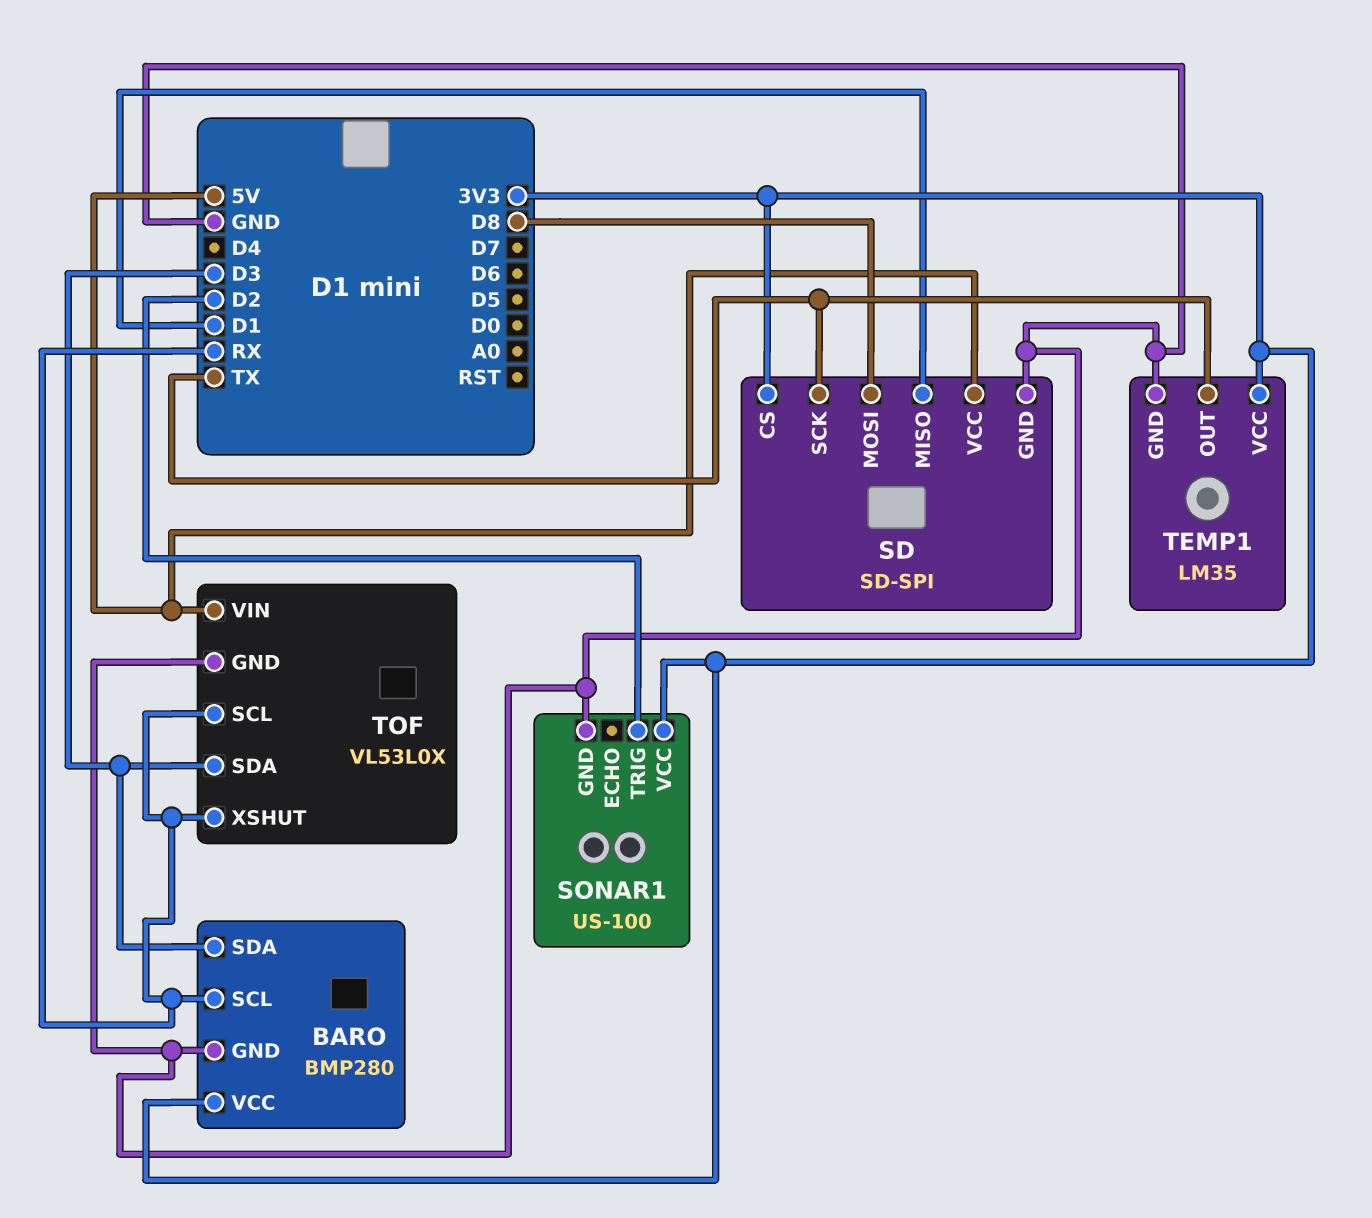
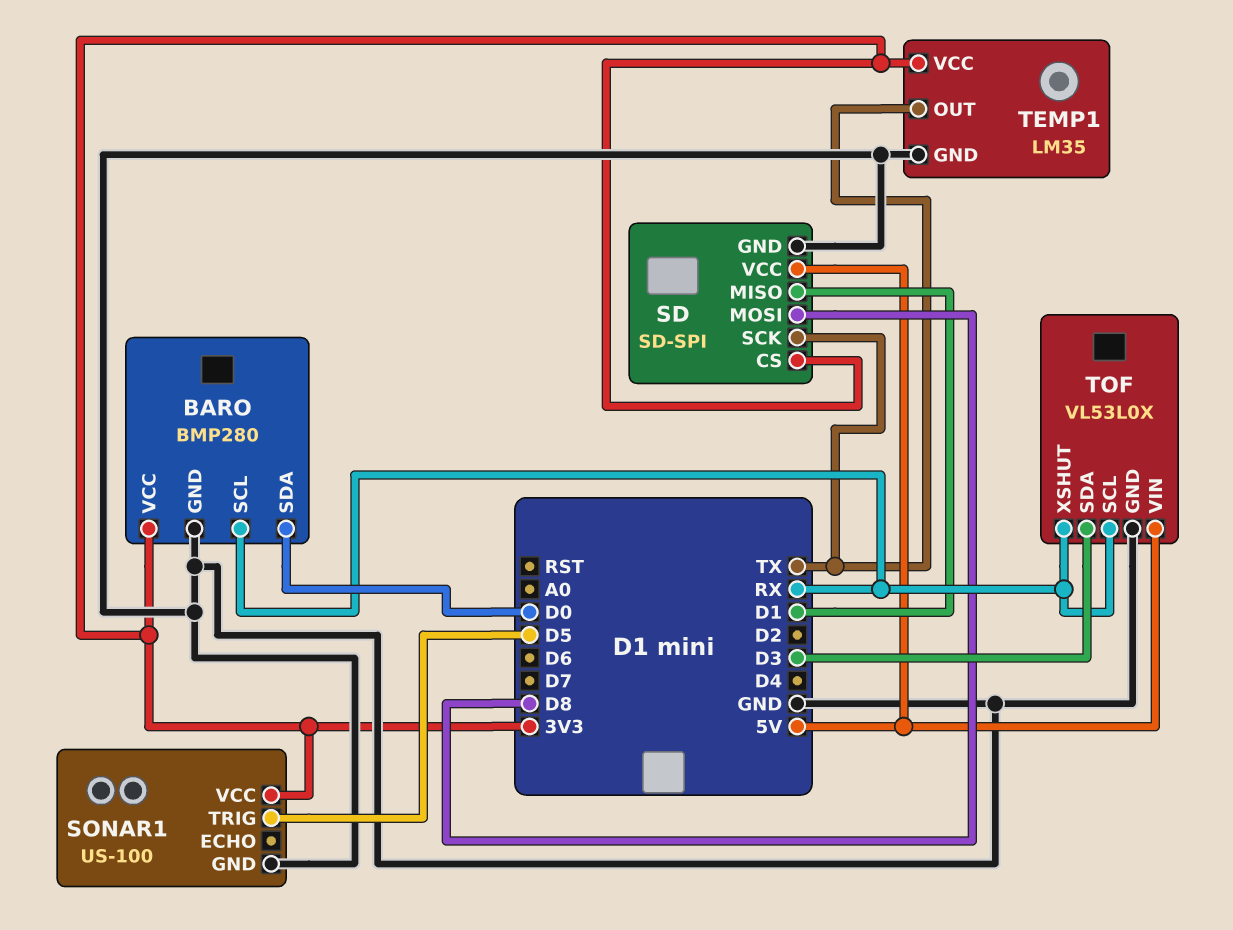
BARO pin SDA: D3 -> D0
SONAR1 pin TRIG: D2 -> D5

